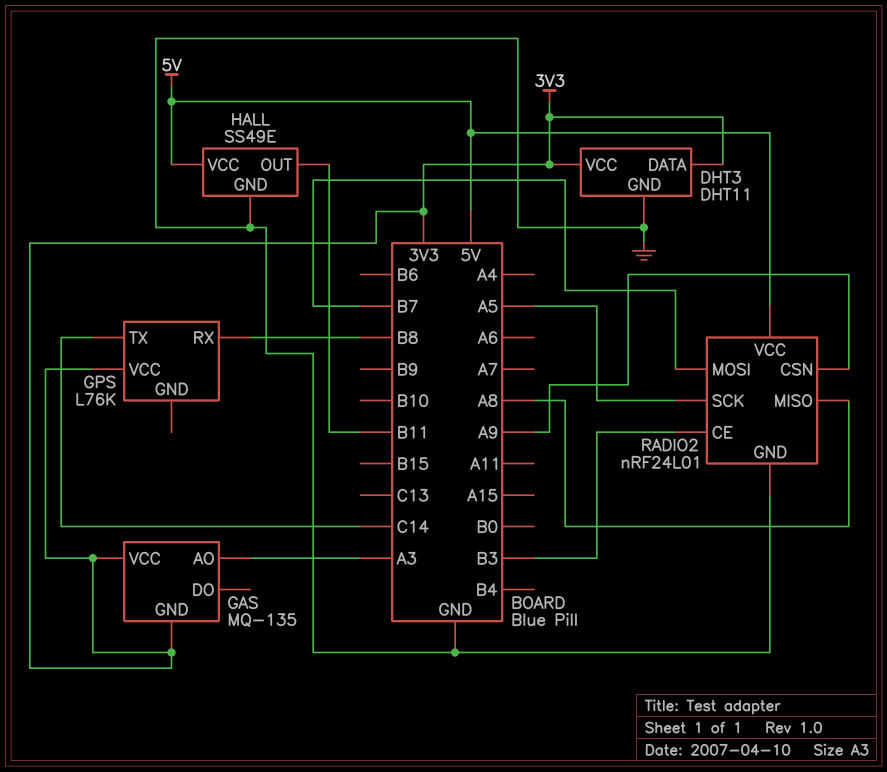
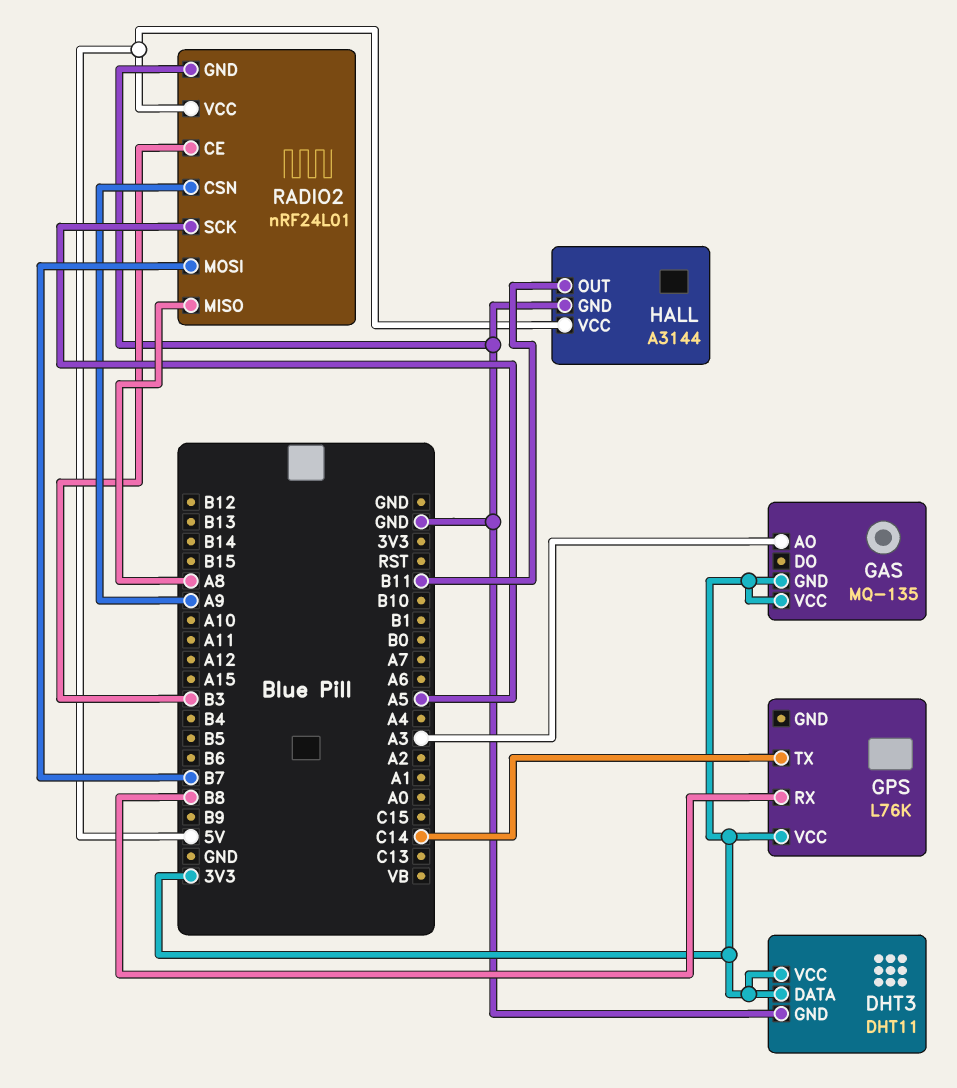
HALL: SS49E -> A3144

